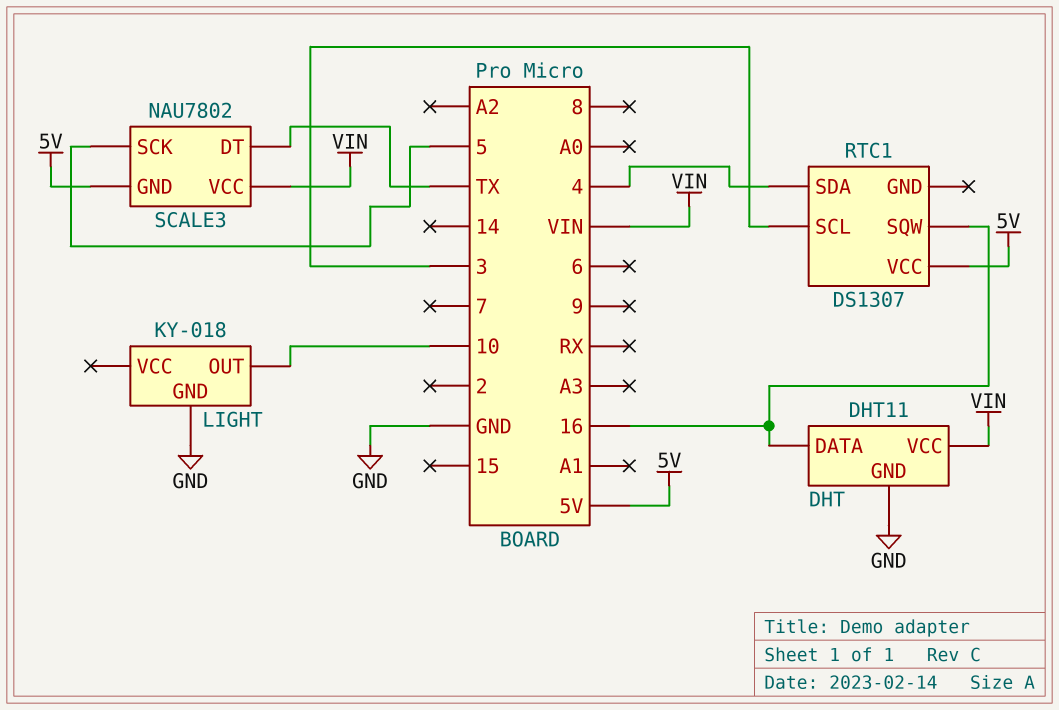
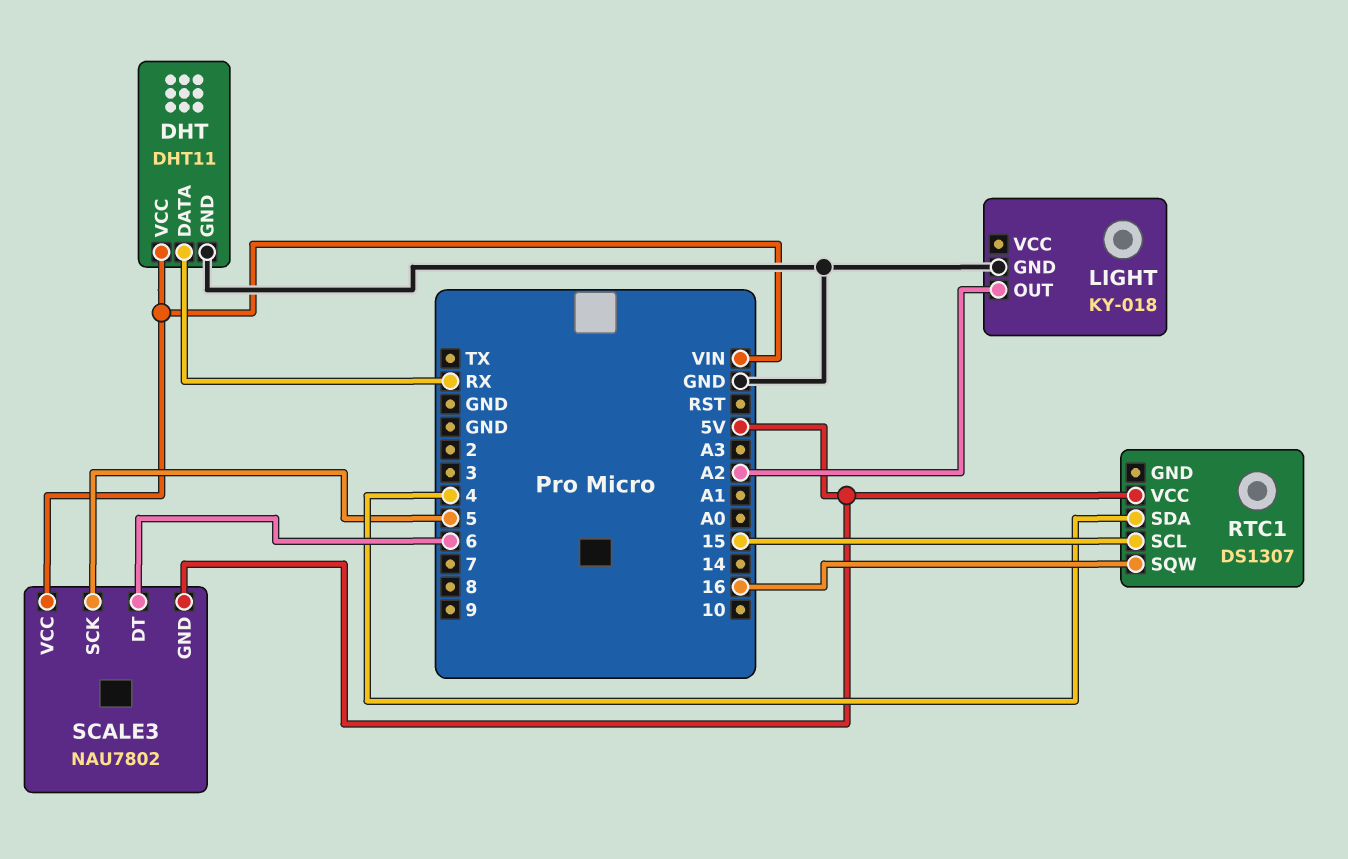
DHT pin DATA: 16 -> RX
LIGHT pin OUT: 10 -> A2
RTC1 pin SCL: 3 -> 15
SCALE3 pin DT: TX -> 6

